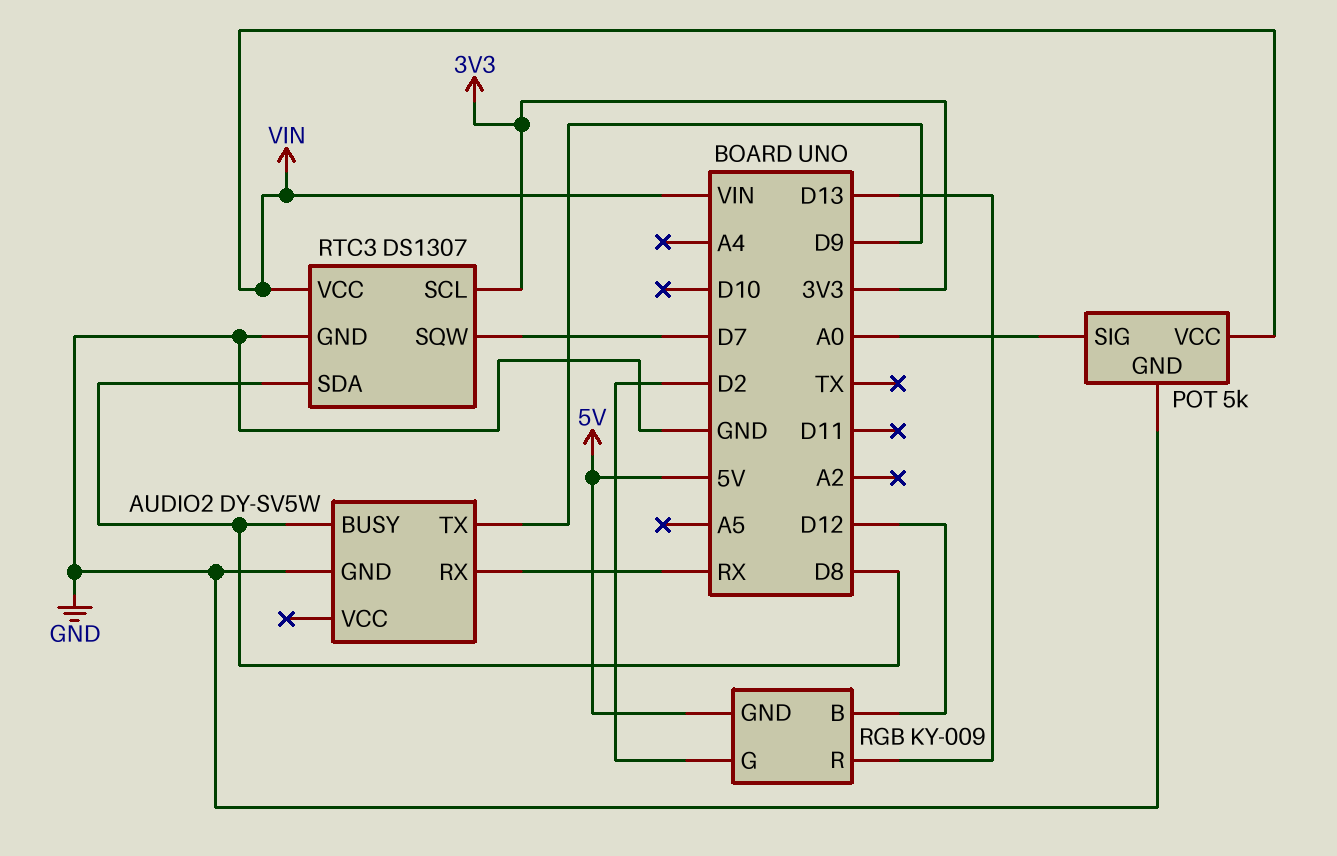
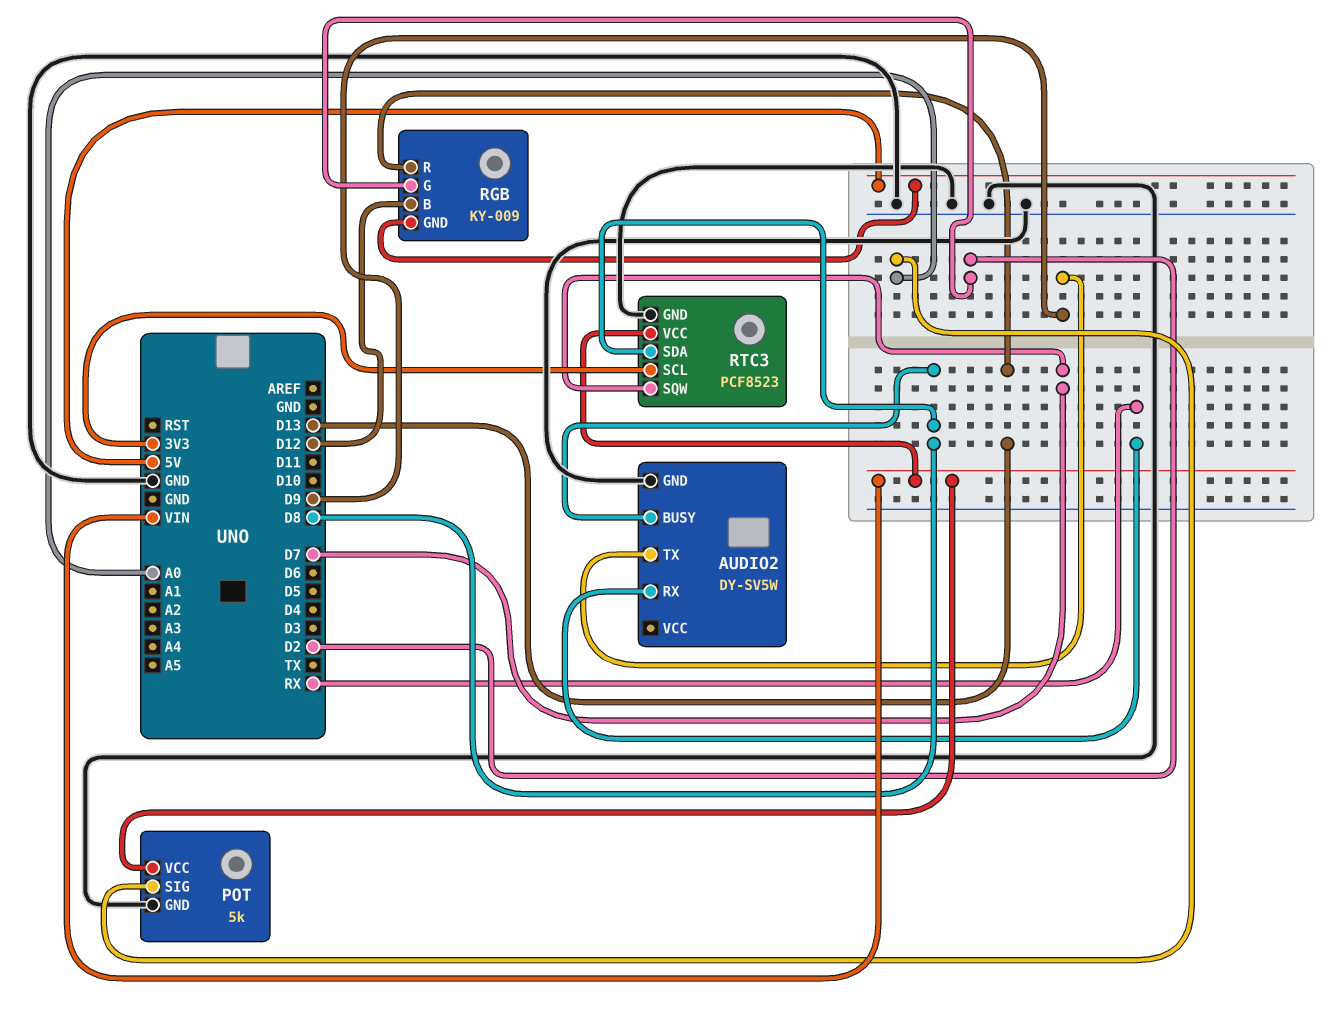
RTC3: DS1307 -> PCF8523

